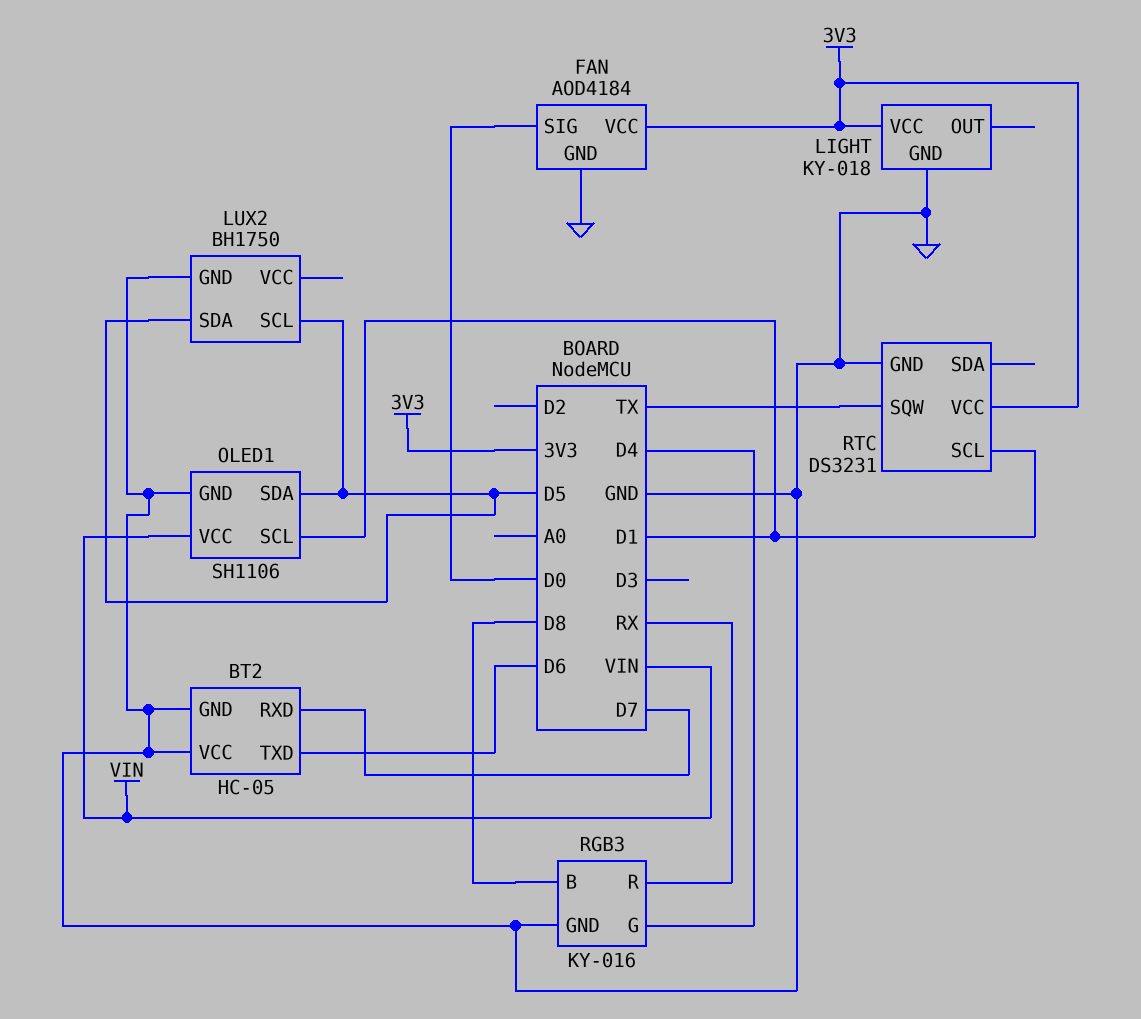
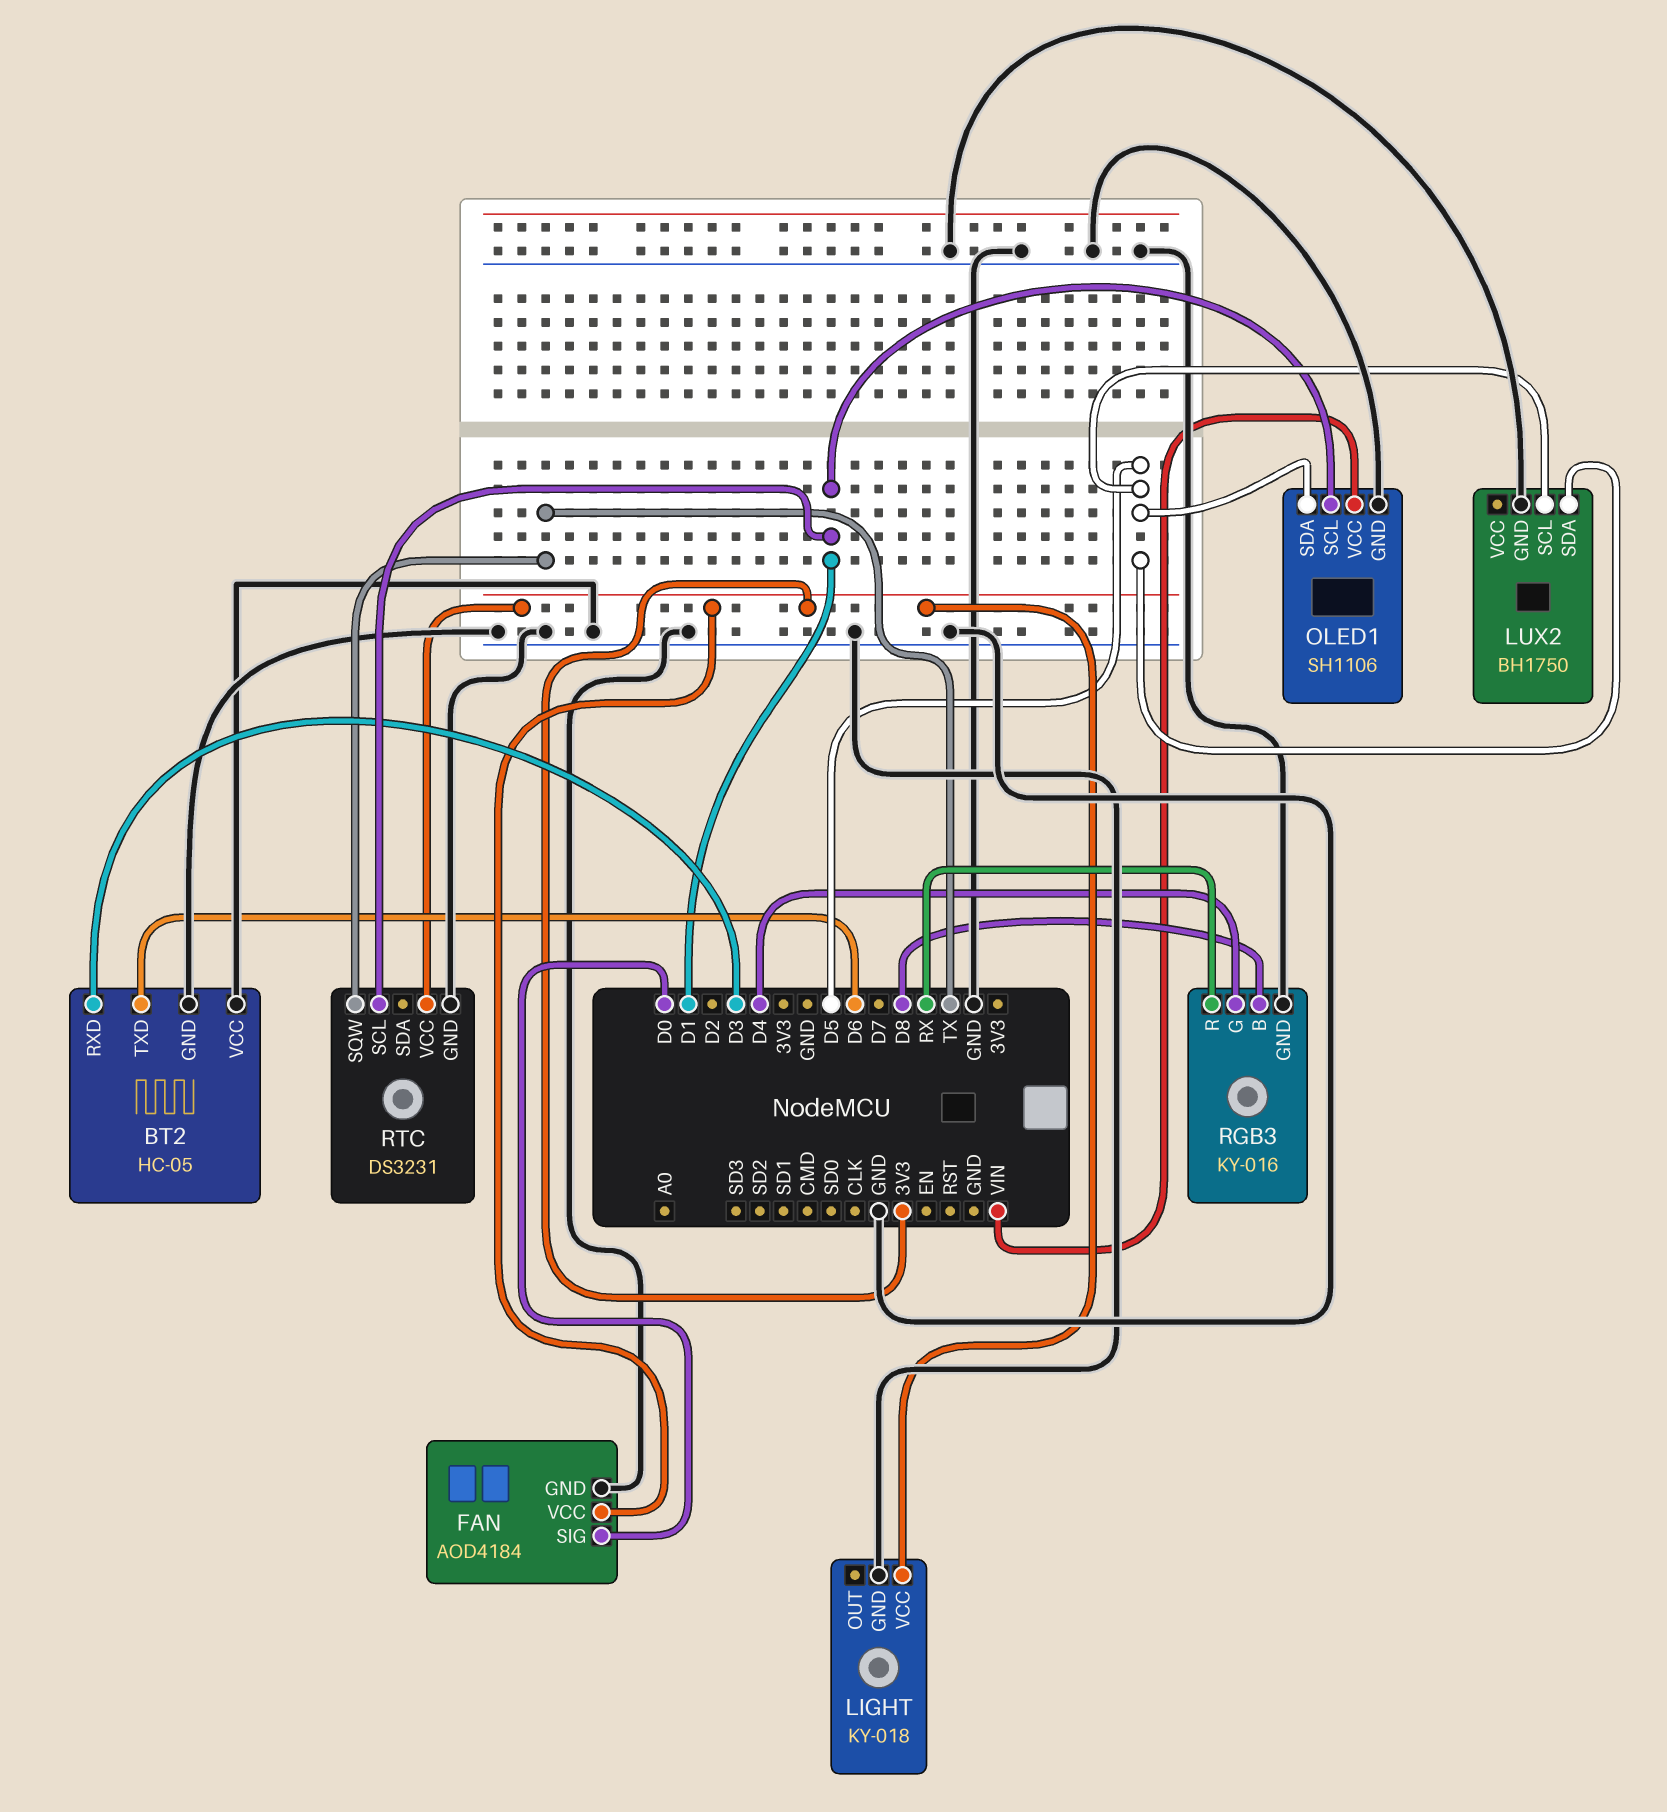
BT2 pin RXD: D7 -> D3

